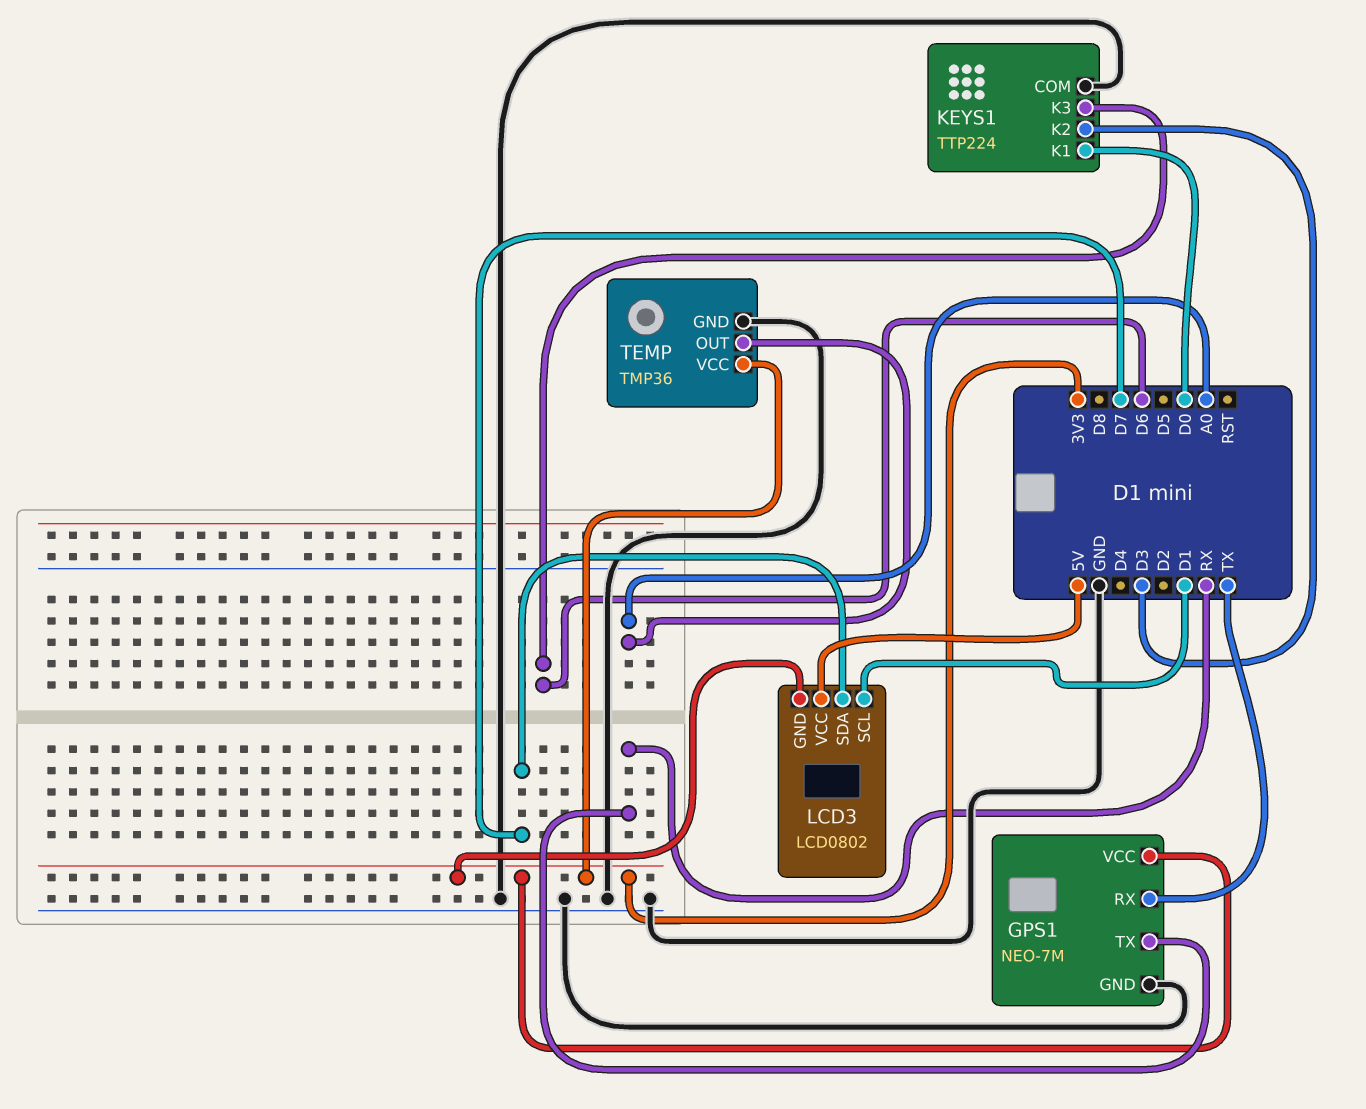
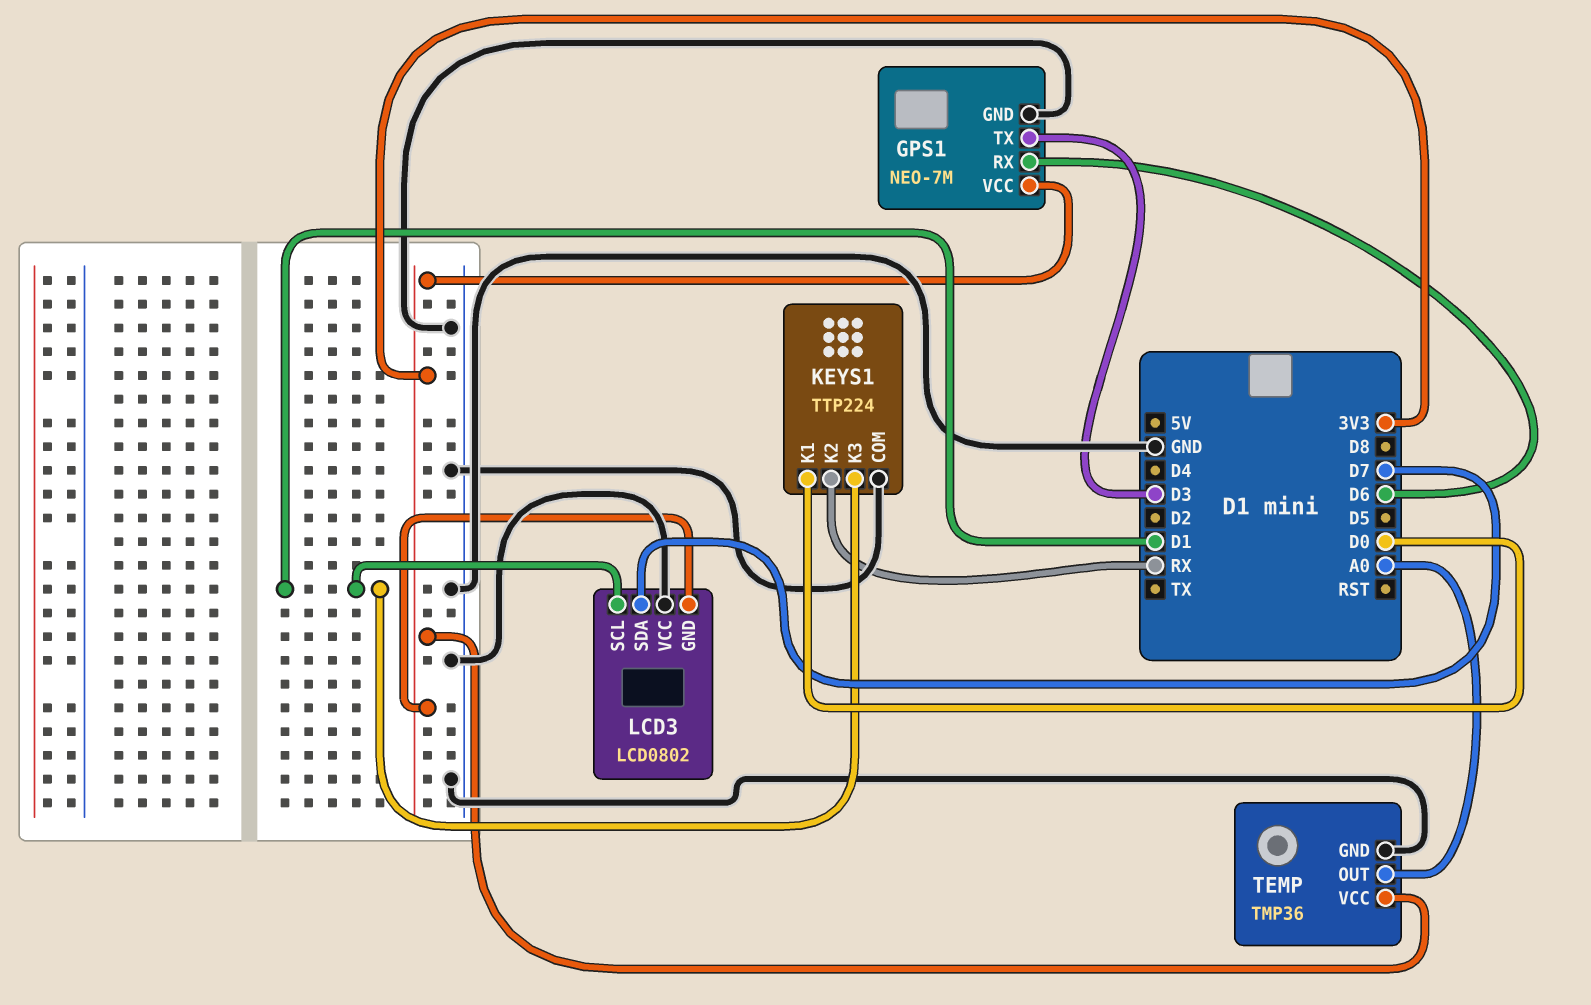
GPS1 pin RX: TX -> D6
GPS1 pin TX: RX -> D3
KEYS1 pin K2: D3 -> RX
KEYS1 pin K3: D6 -> D1
LCD3 pin VCC: 5V -> GND

